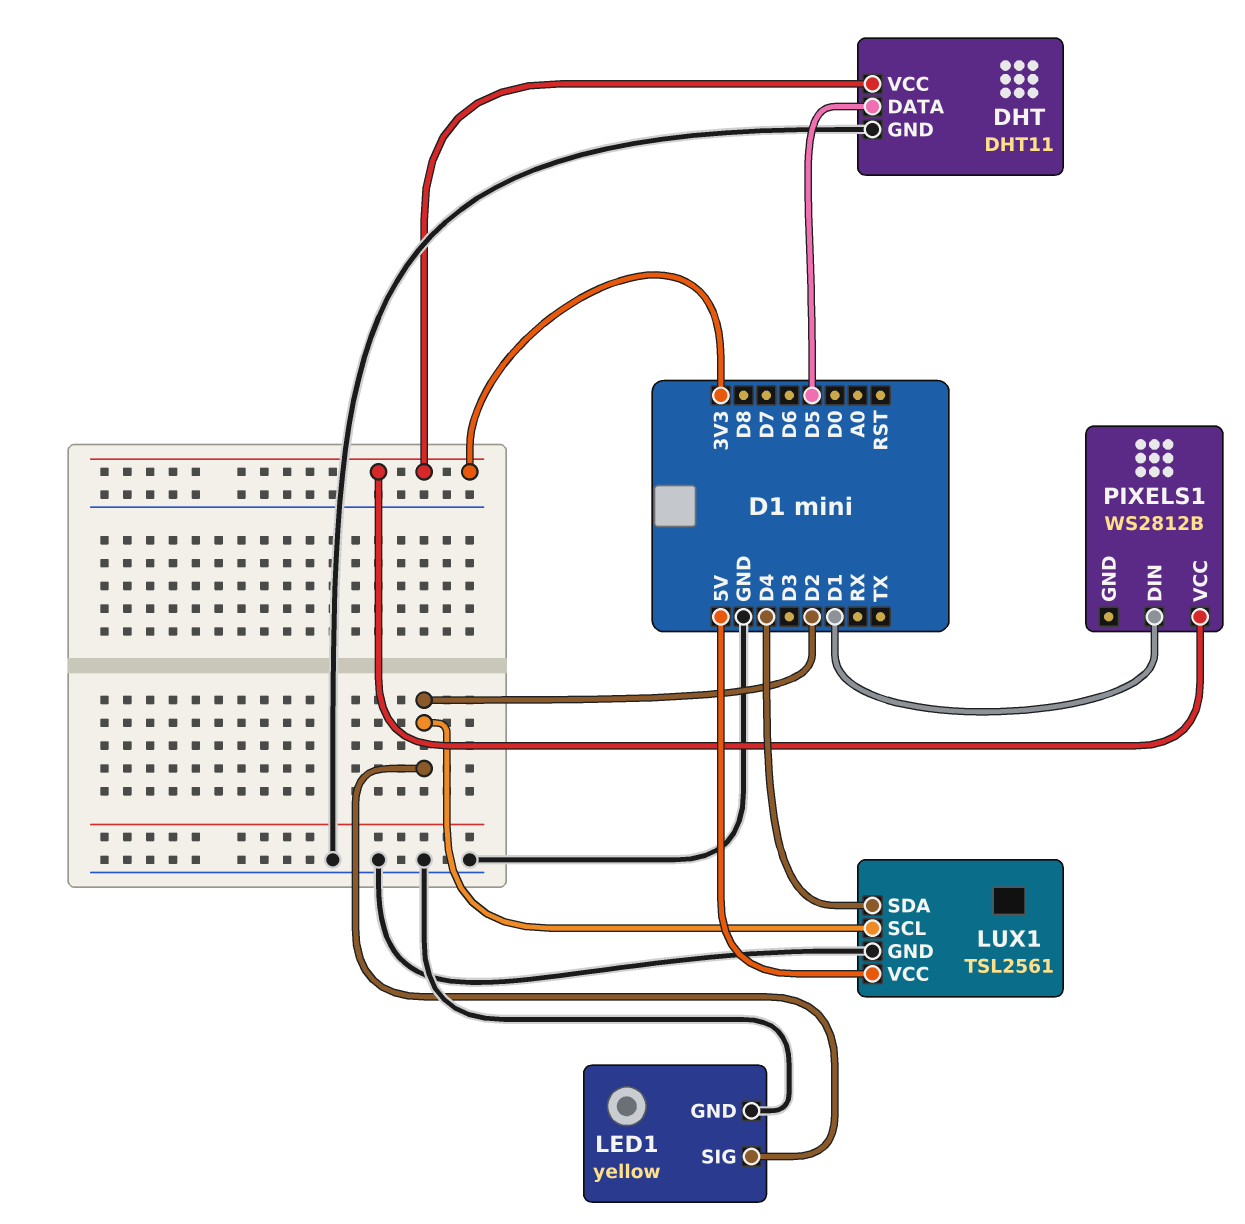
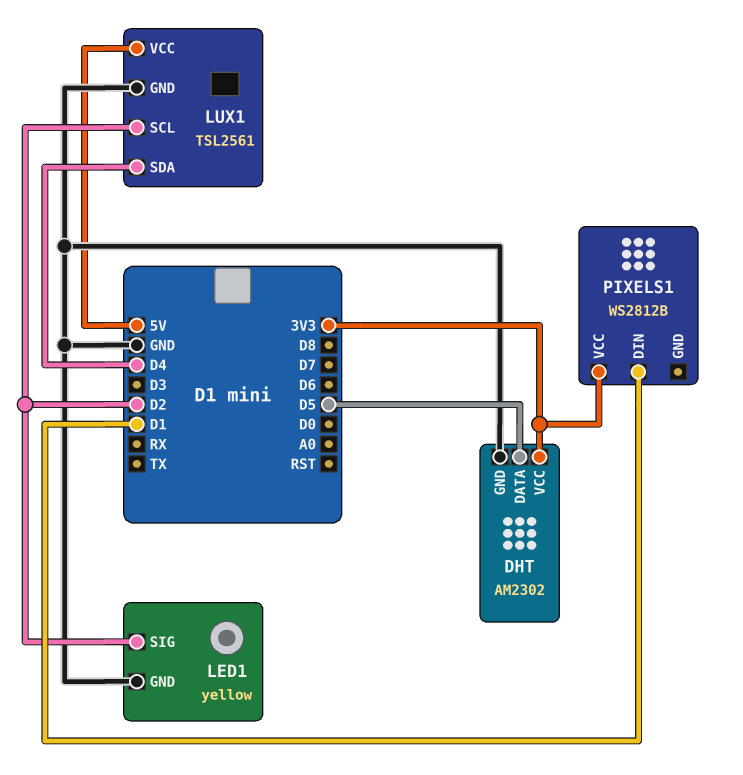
DHT: DHT11 -> AM2302

